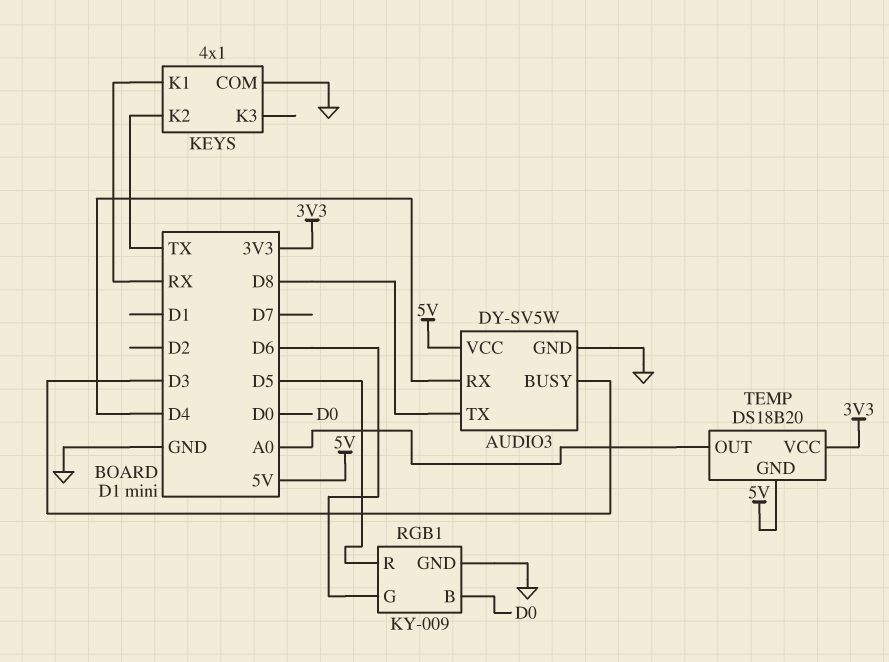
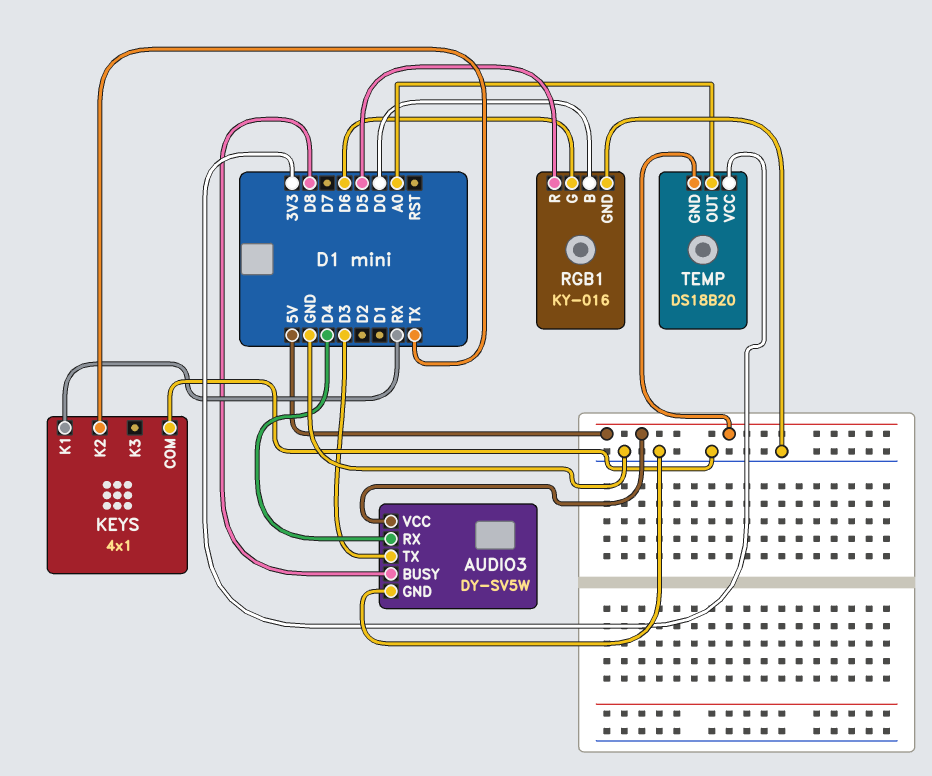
AUDIO3 pin BUSY: D3 -> D8
AUDIO3 pin TX: D8 -> D3
RGB1: KY-009 -> KY-016

